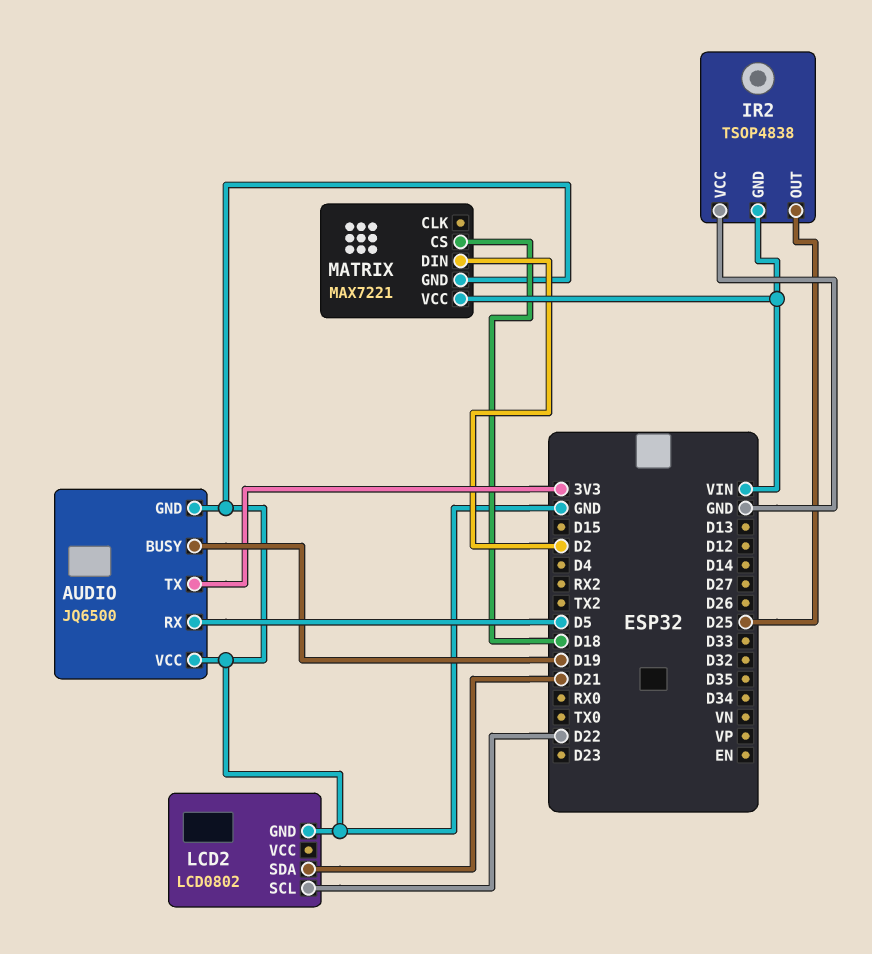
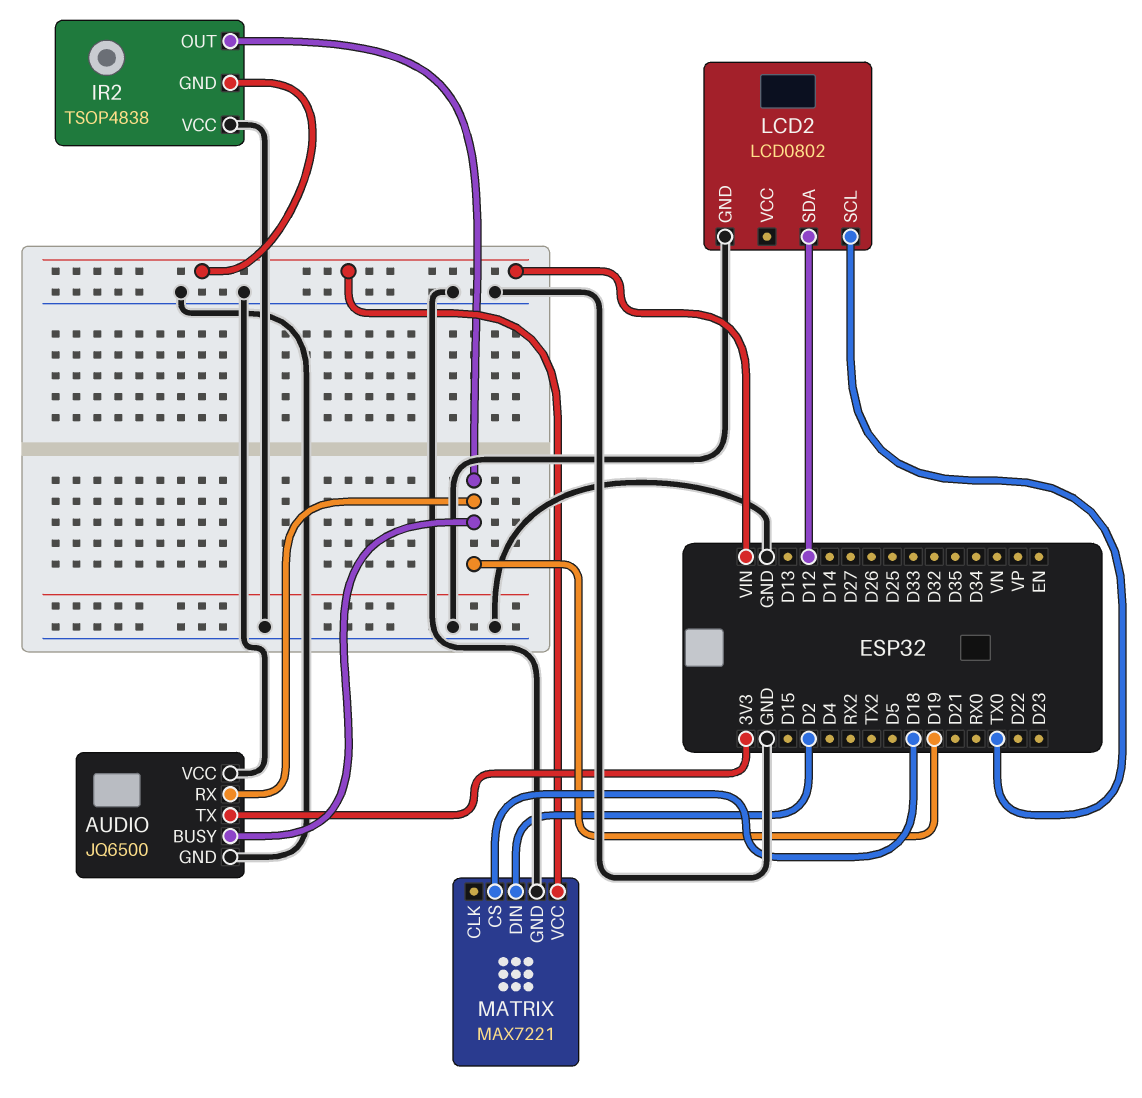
AUDIO pin RX: D5 -> D19
IR2 pin OUT: D25 -> D19
LCD2 pin SCL: D22 -> TX0
LCD2 pin SDA: D21 -> D12

